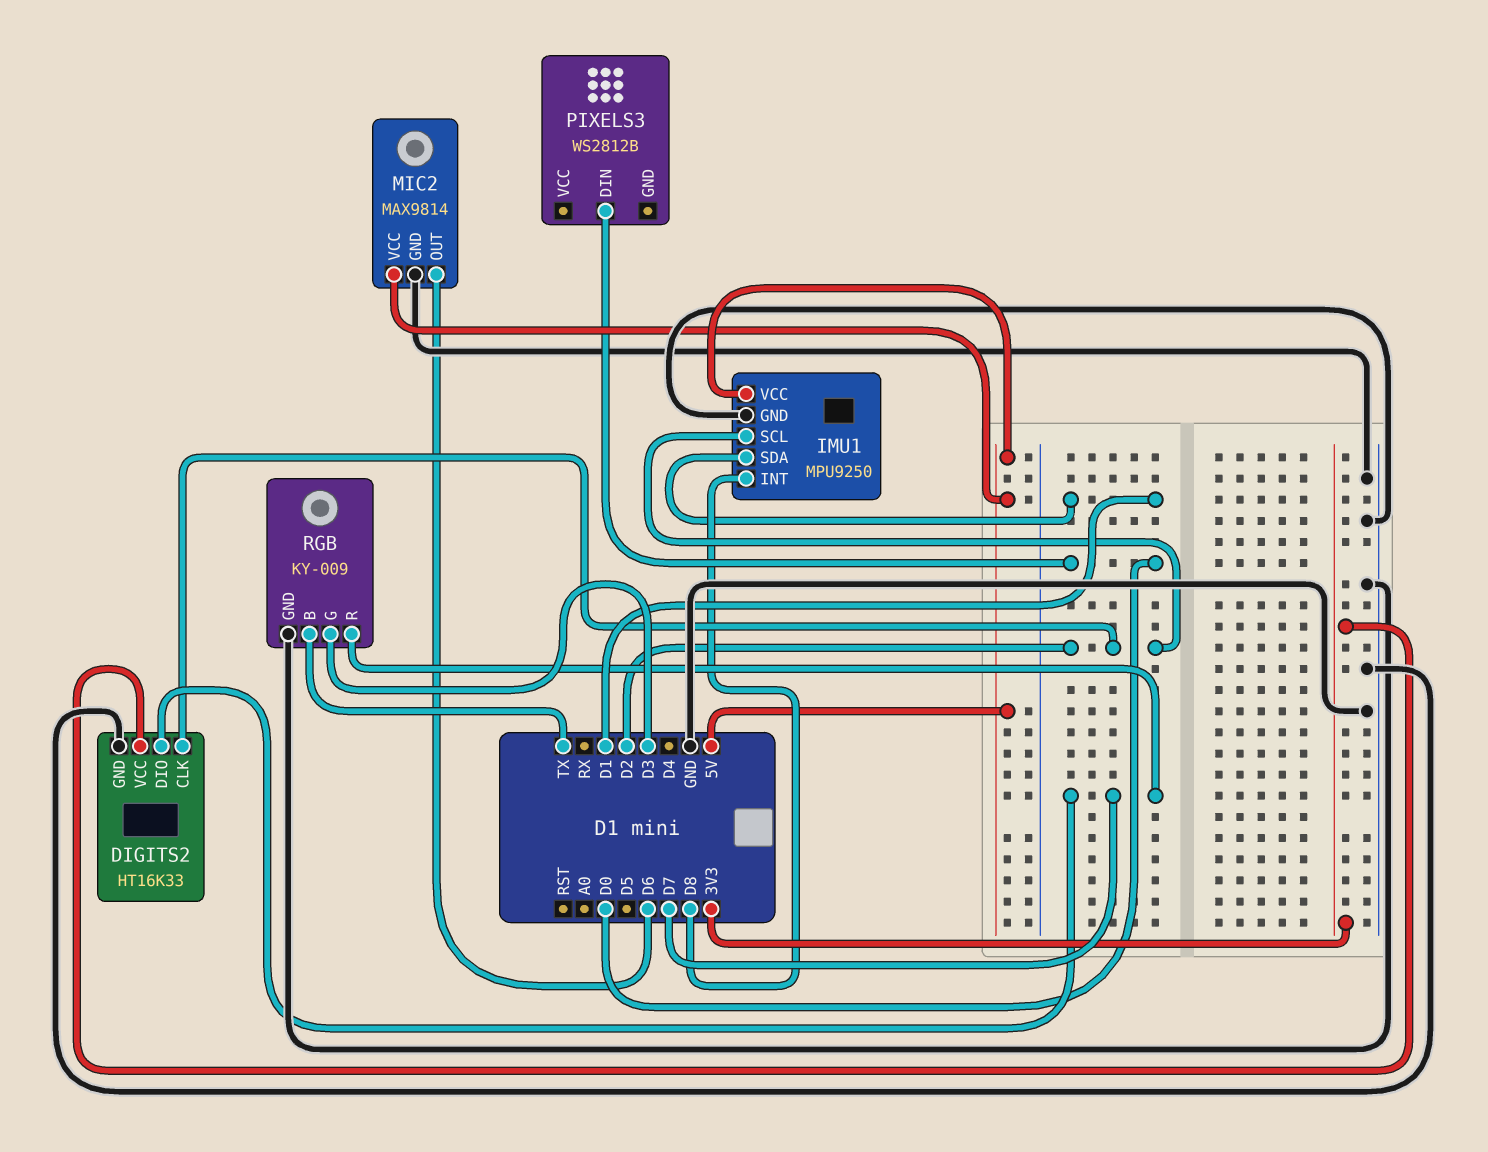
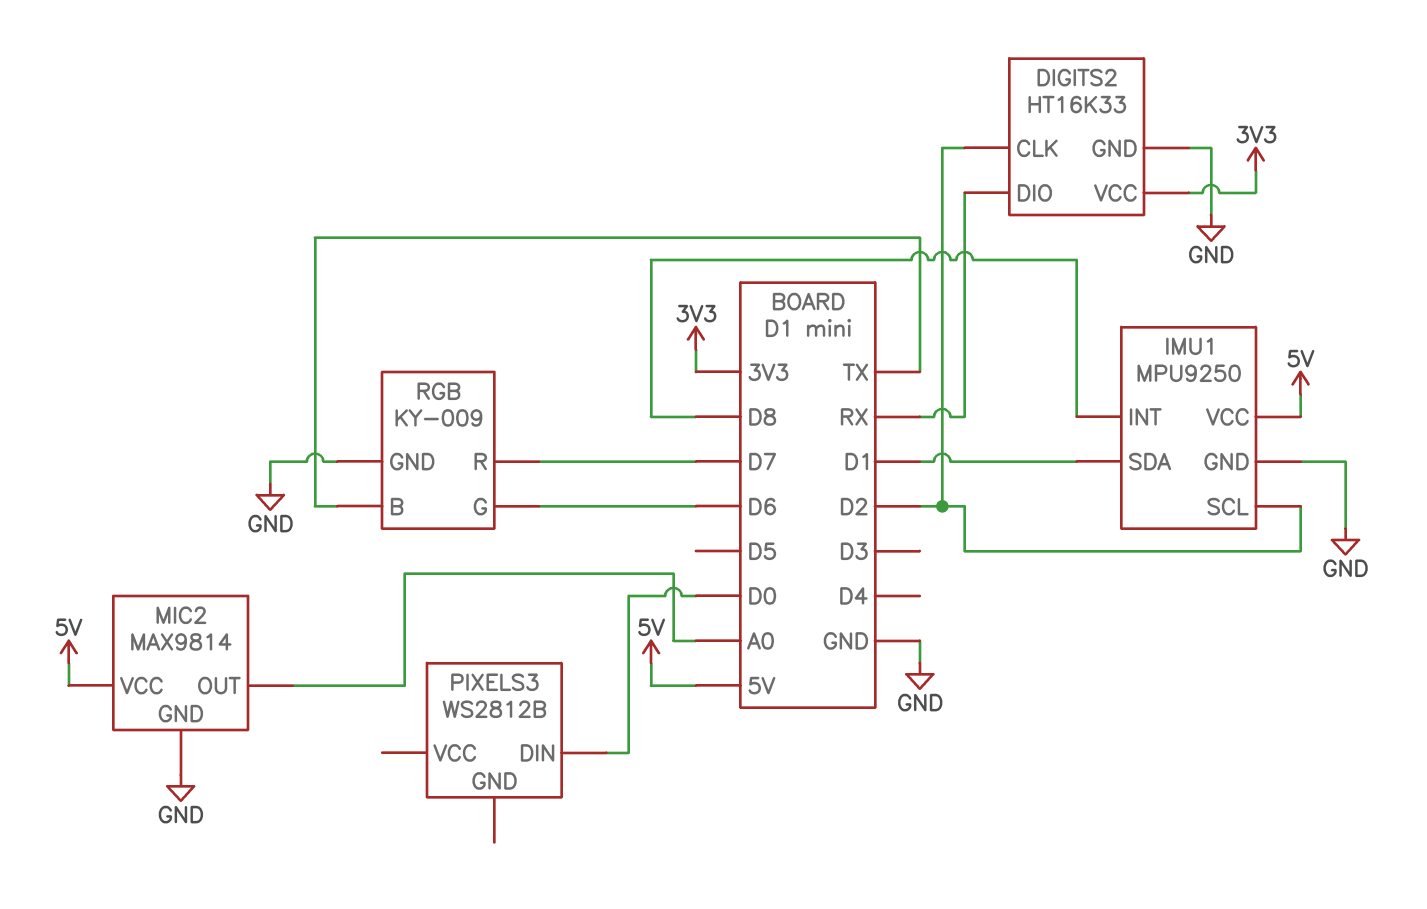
DIGITS2 pin DIO: D7 -> RX
MIC2 pin OUT: D6 -> A0
RGB pin G: D3 -> D6

